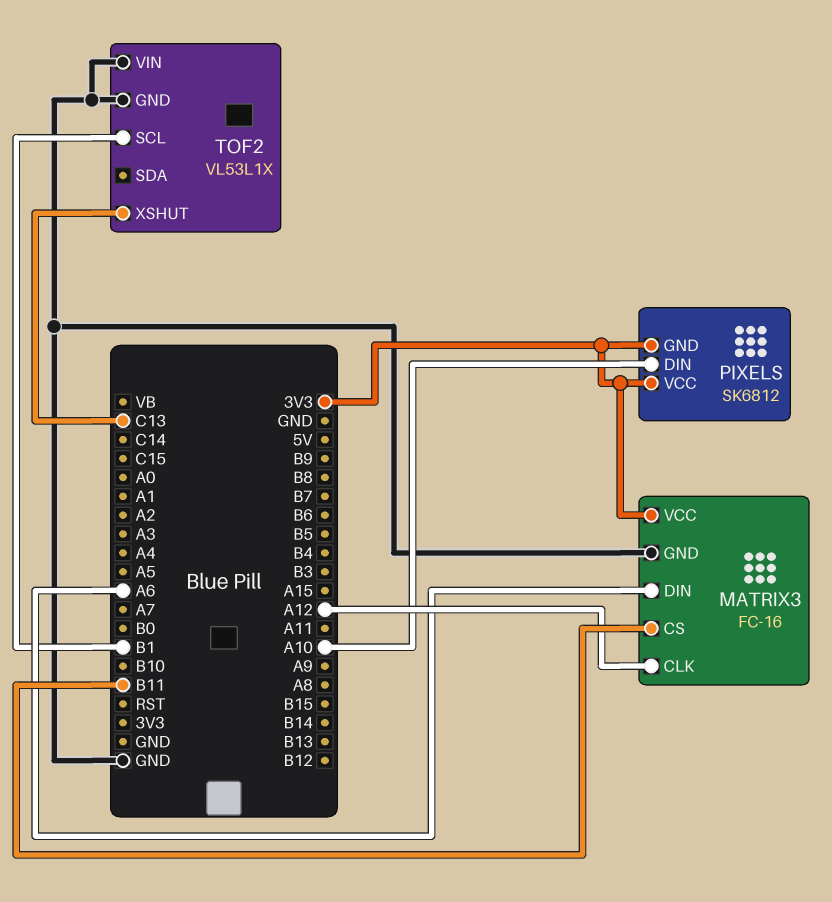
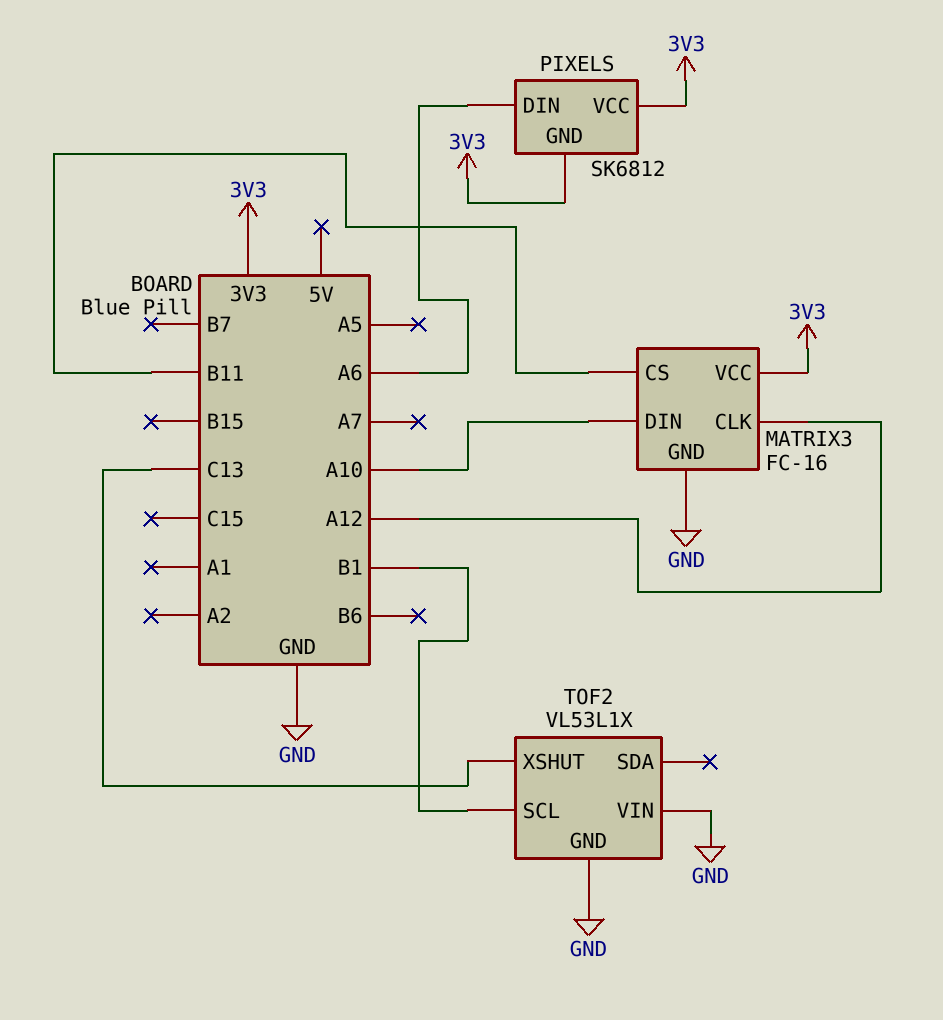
MATRIX3 pin DIN: A6 -> A10
PIXELS pin DIN: A10 -> A6

